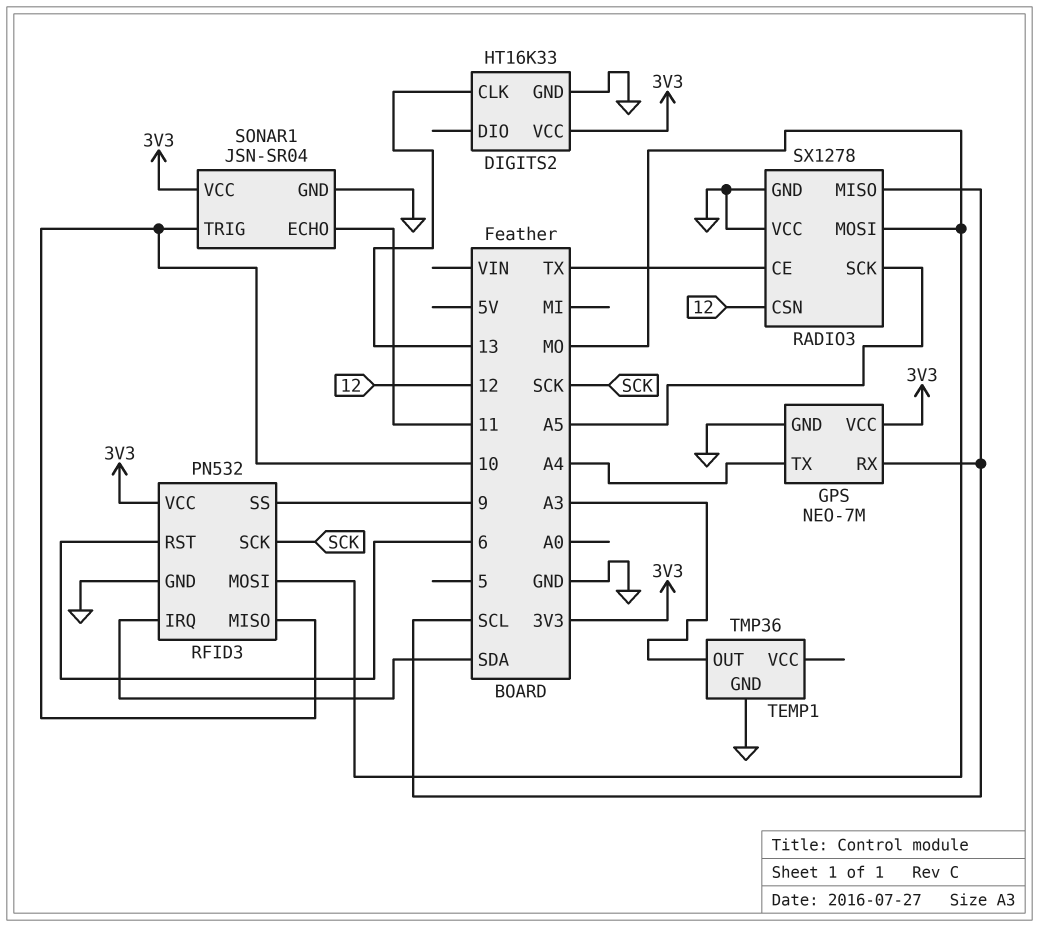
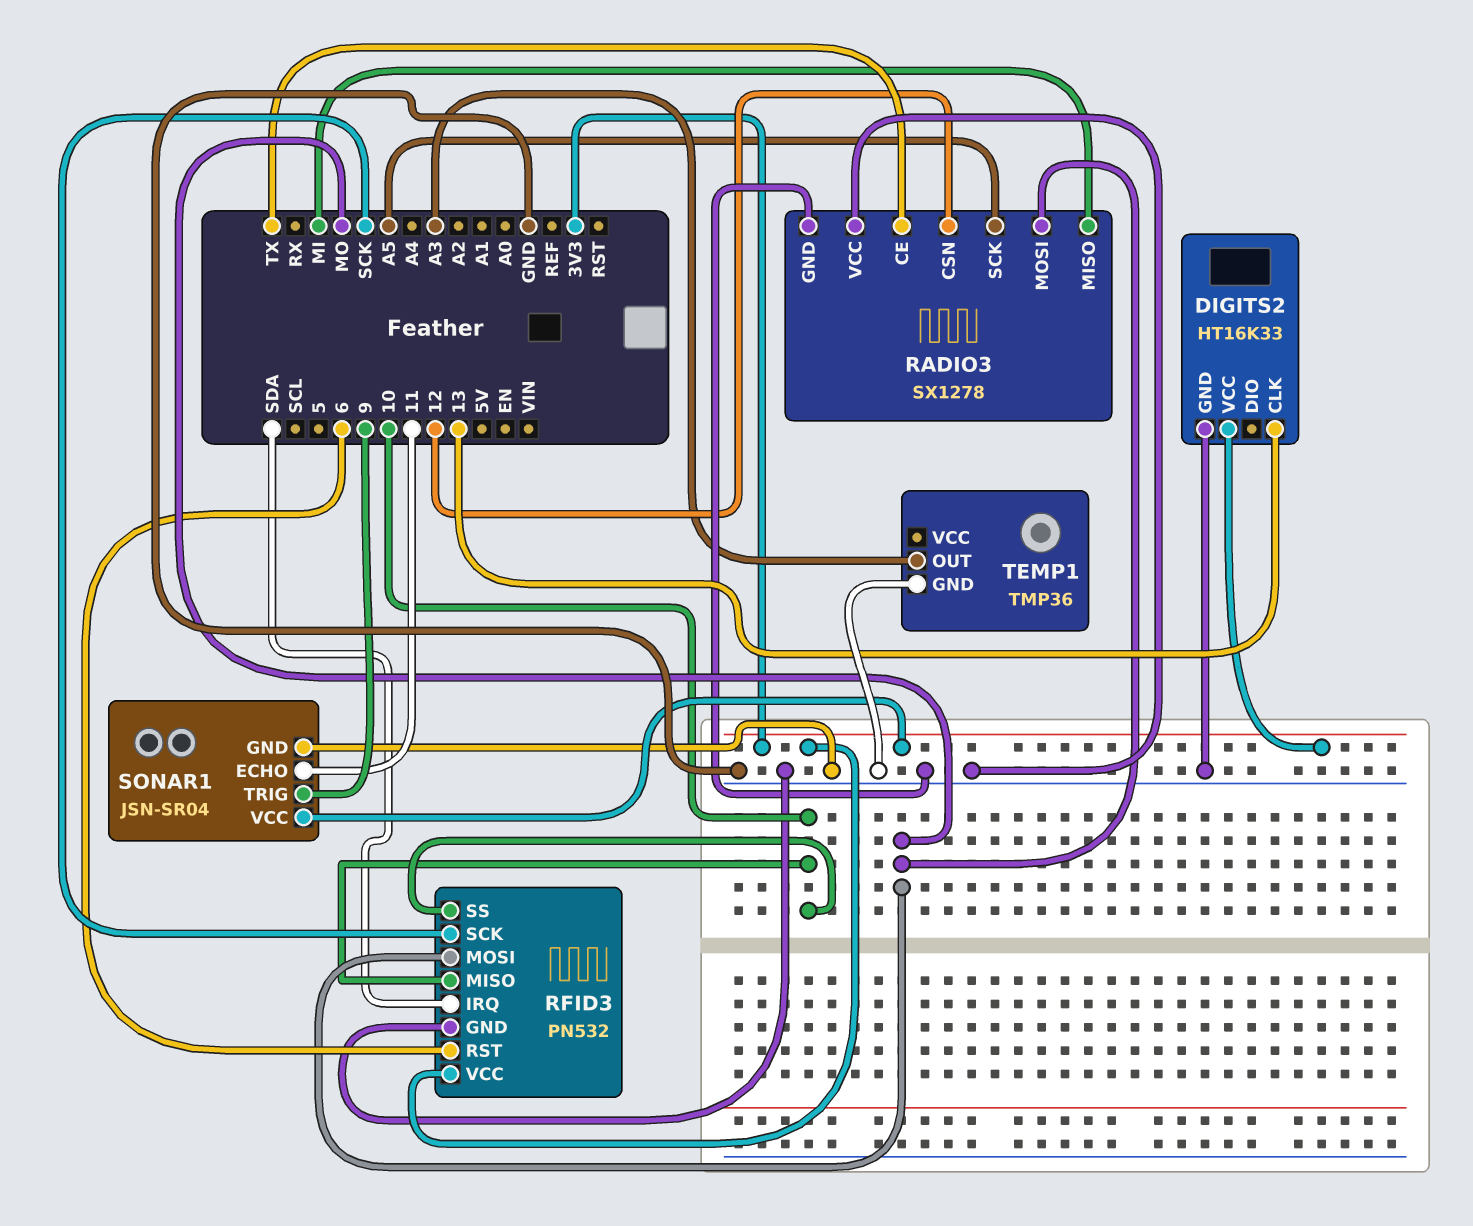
GPS: NEO-7M -> none
GPS pin GND: GND -> none
GPS pin RX: SCL -> none
GPS pin TX: A4 -> none
GPS pin VCC: 3V3 -> none
RADIO3 pin MISO: SCL -> MI
RFID3 pin SS: 9 -> 10
SONAR1 pin TRIG: 10 -> 9

